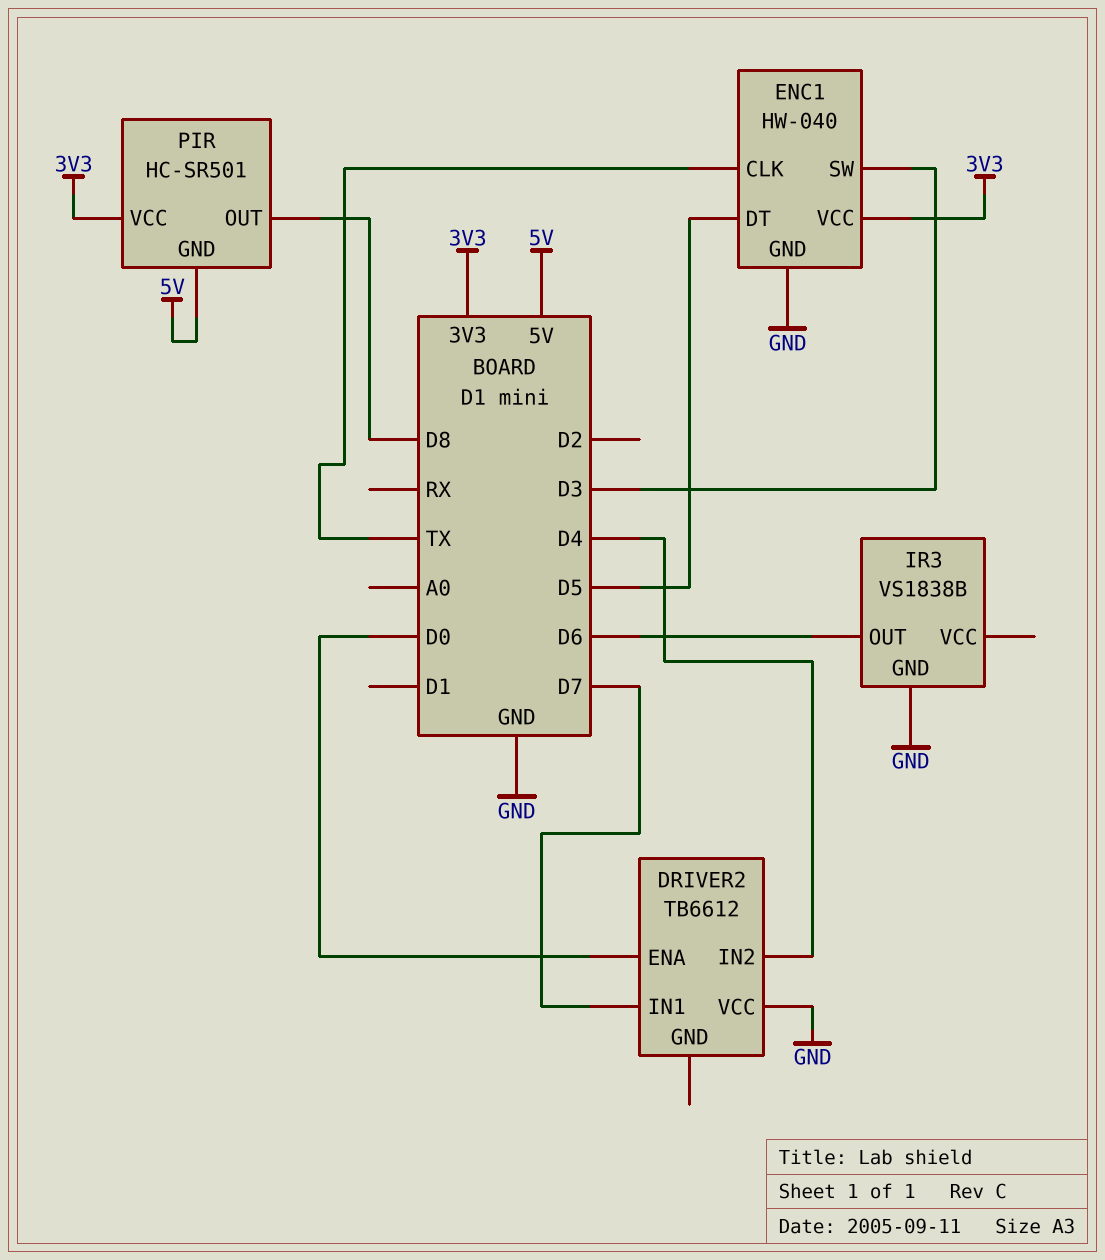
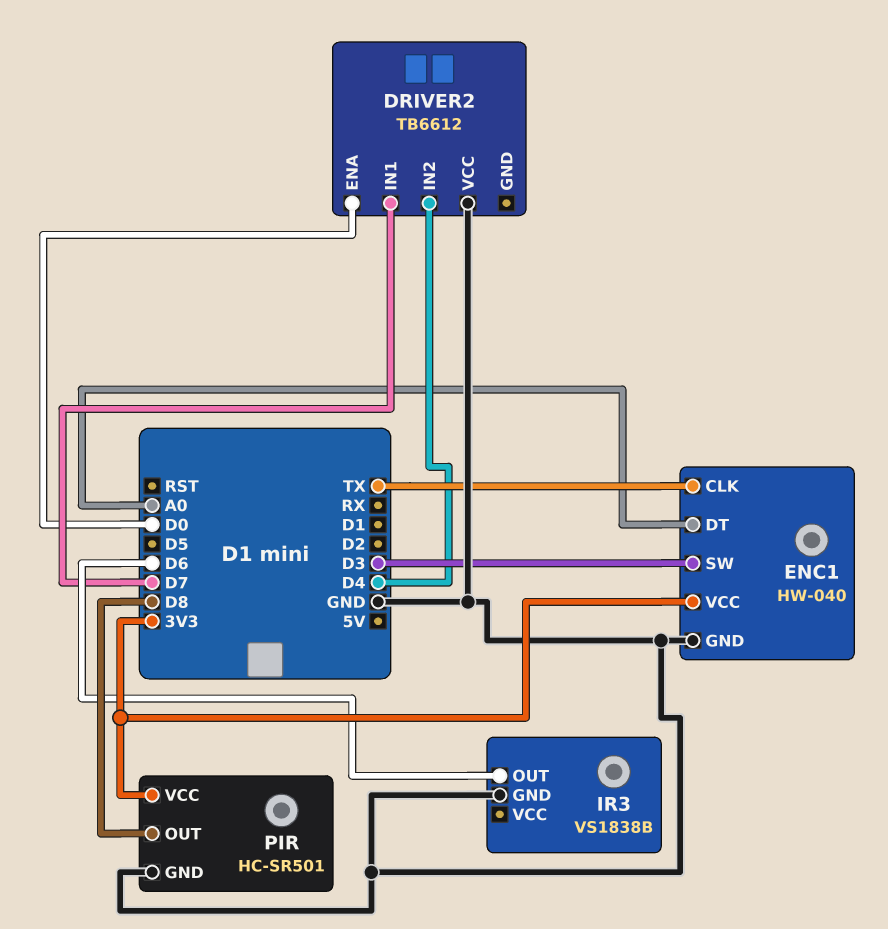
ENC1 pin DT: D5 -> A0
PIR pin GND: 5V -> GND

